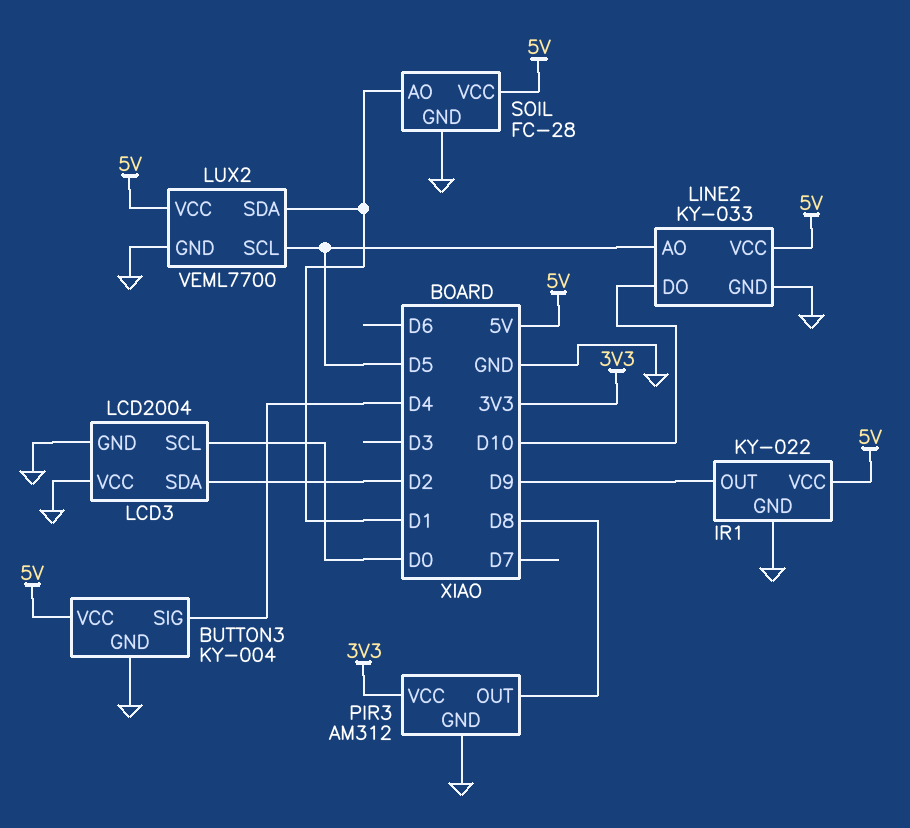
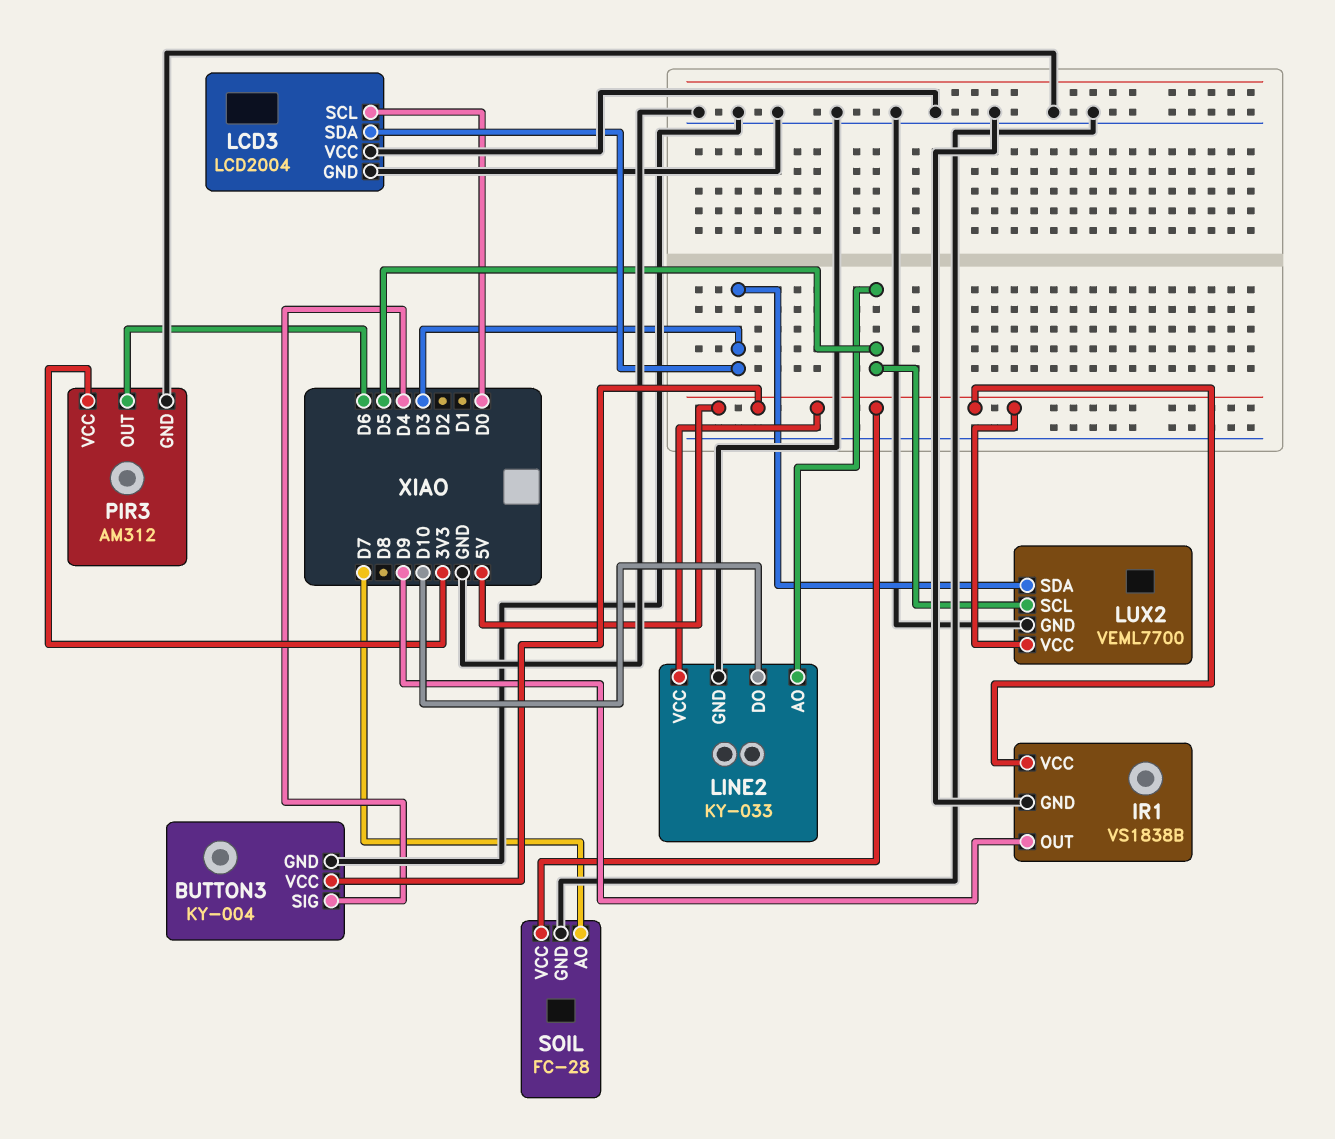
IR1: KY-022 -> VS1838B
LCD3 pin SDA: D2 -> D3
LUX2 pin SDA: D1 -> D3
PIR3 pin OUT: D8 -> D6
SOIL pin AO: D1 -> D7

